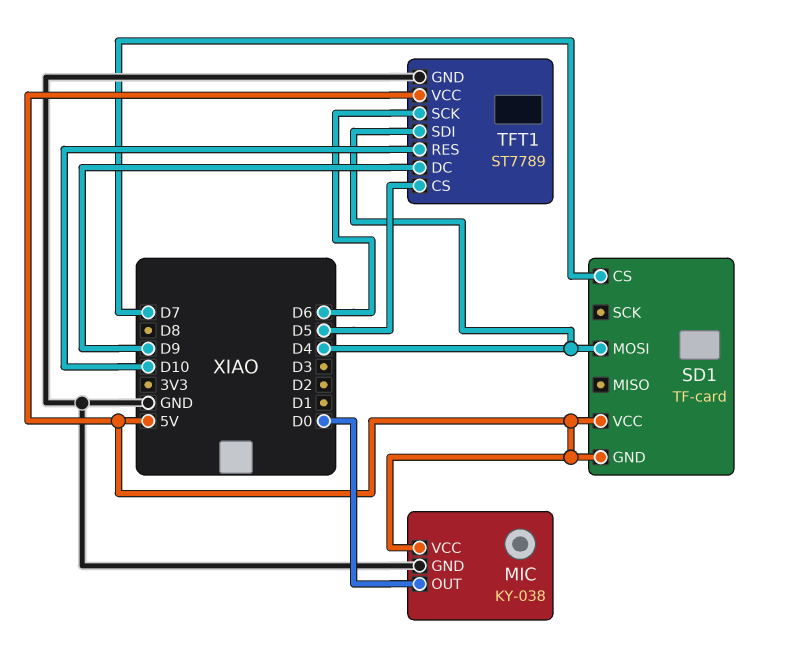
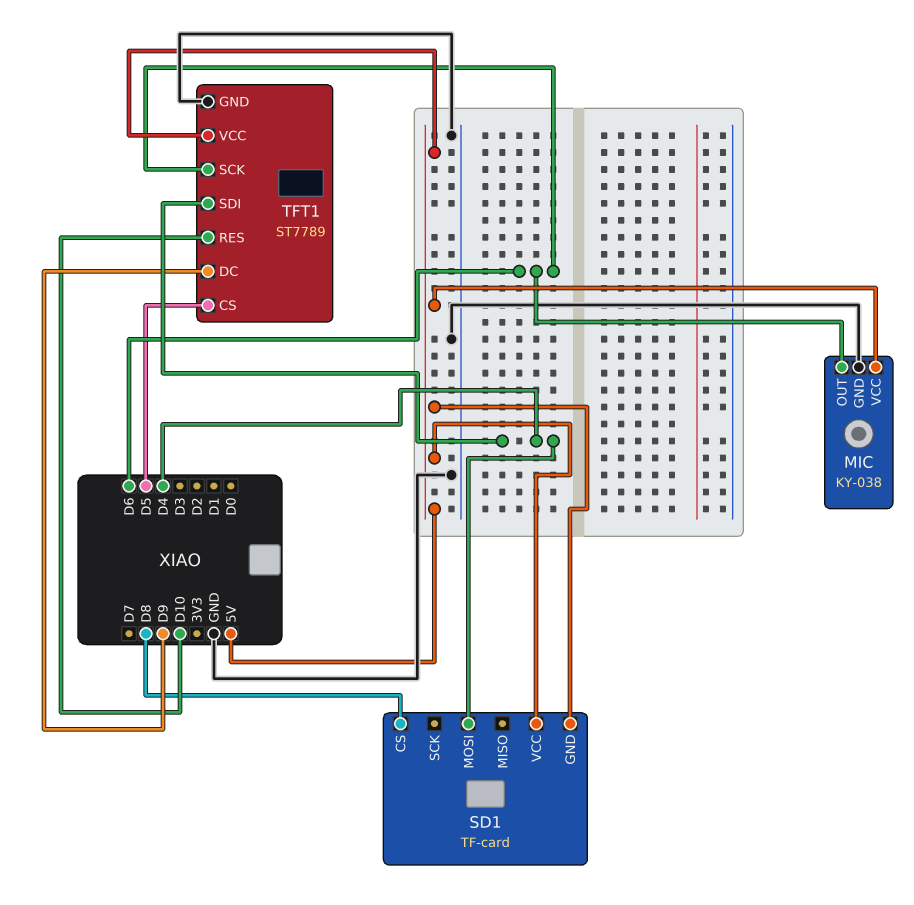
MIC pin OUT: D0 -> D6
SD1 pin CS: D7 -> D8

